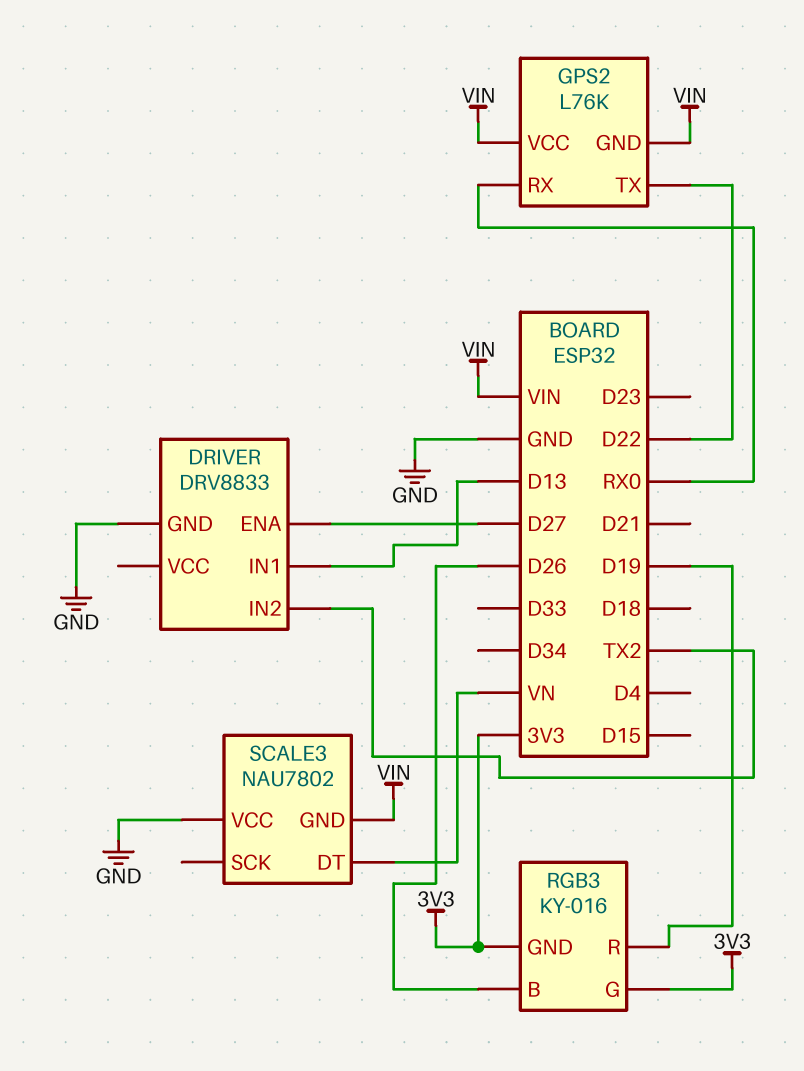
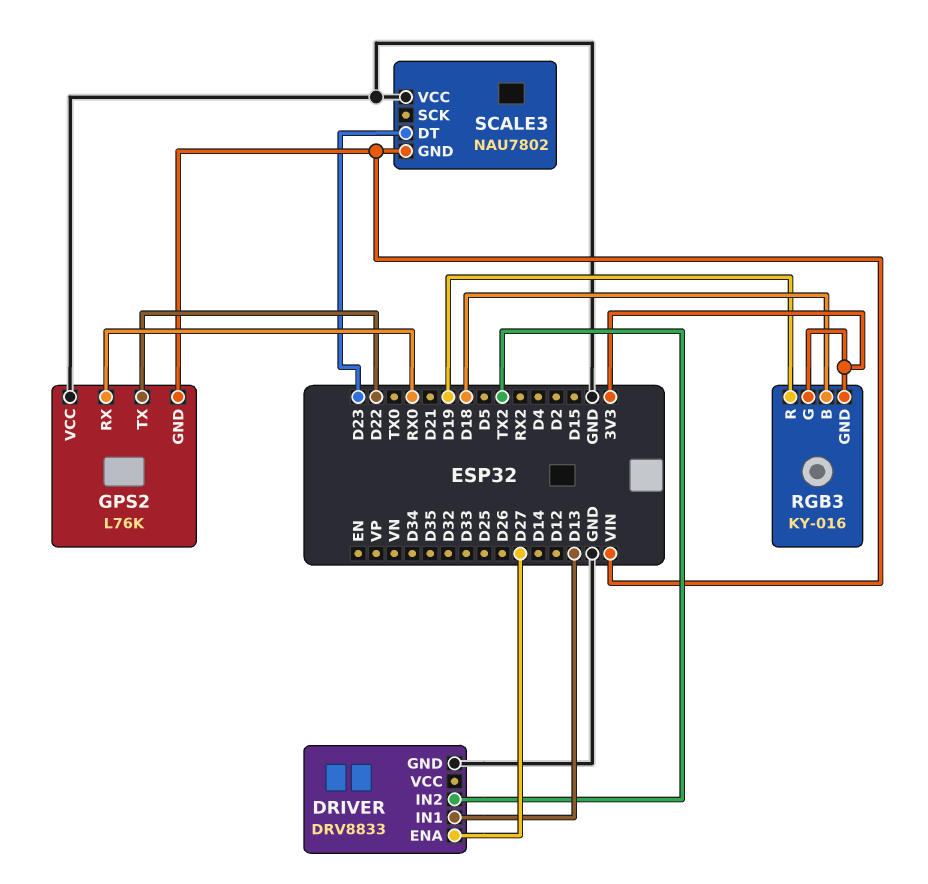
GPS2 pin VCC: VIN -> GND
RGB3 pin B: D26 -> D18
SCALE3 pin DT: VN -> D23

